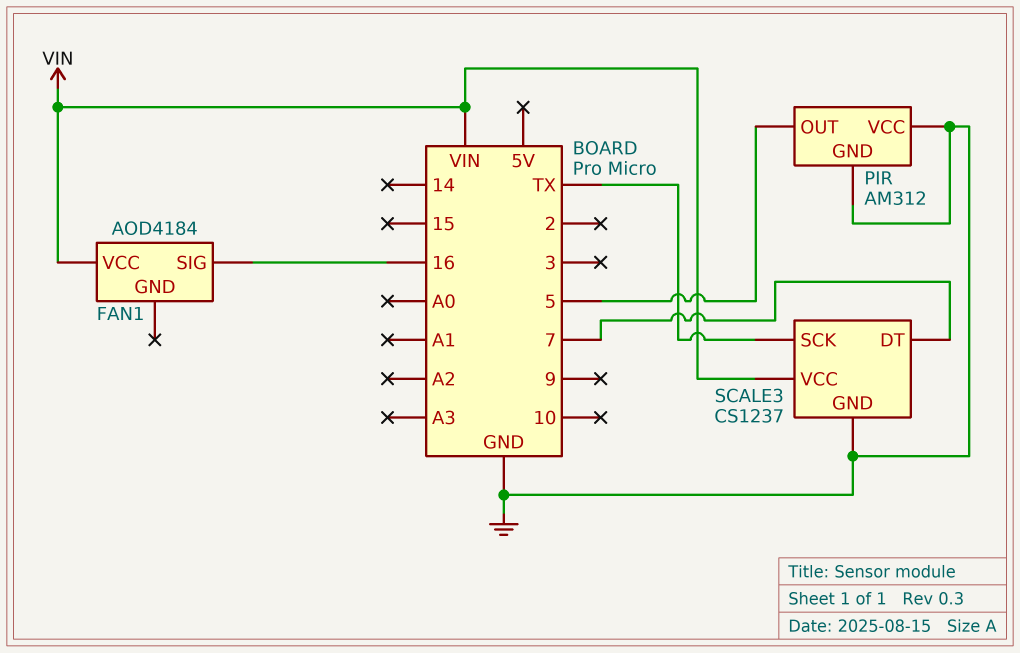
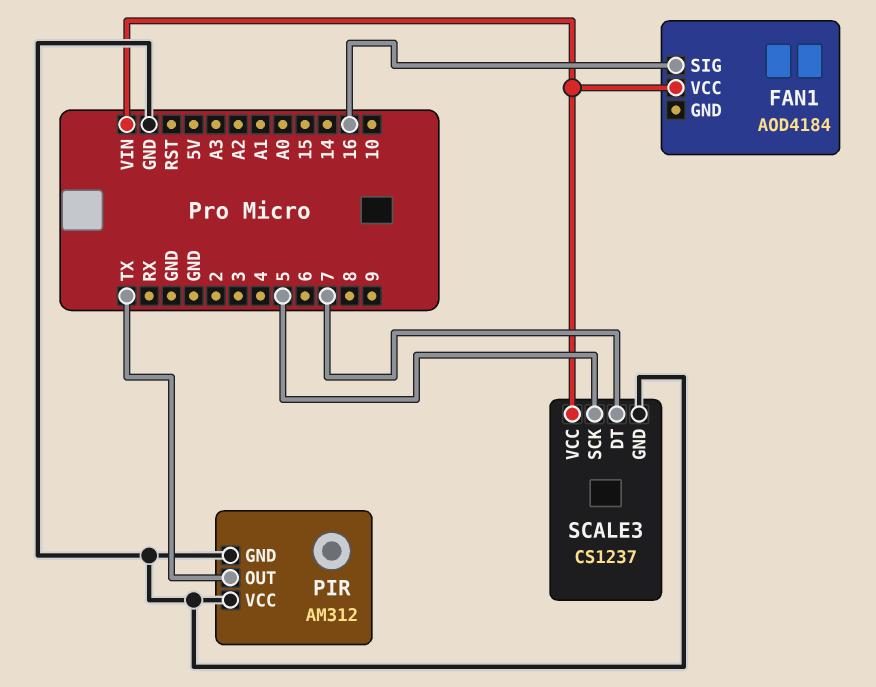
PIR pin OUT: 5 -> TX
SCALE3 pin SCK: TX -> 5

